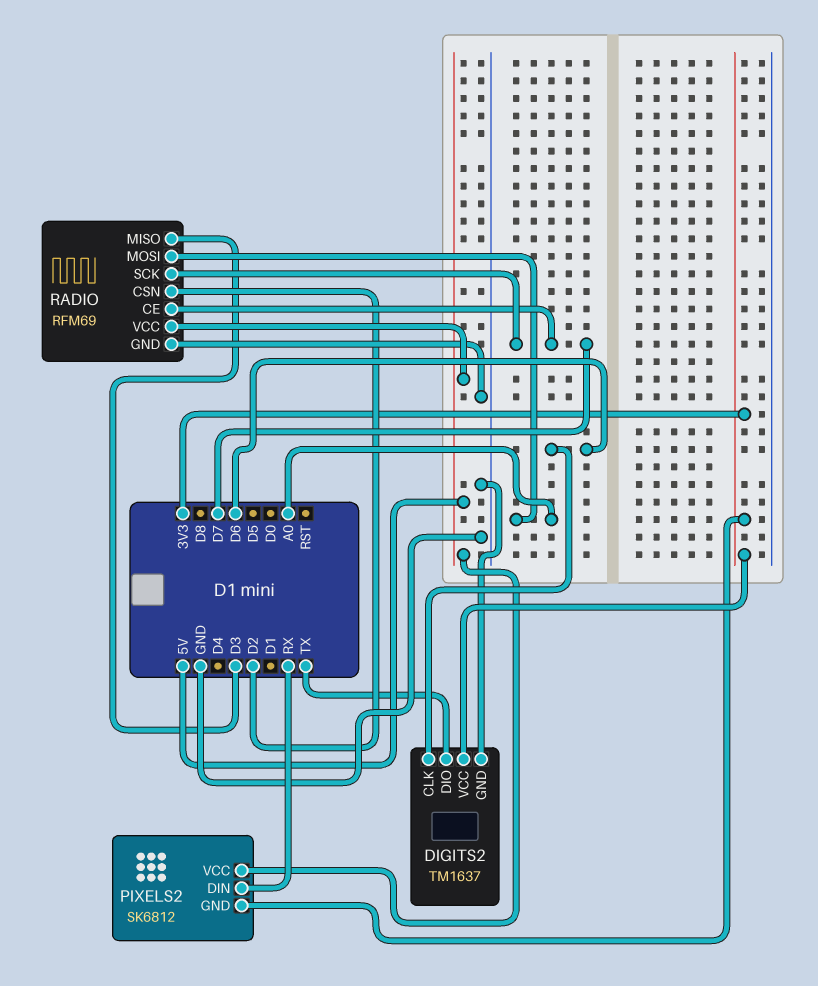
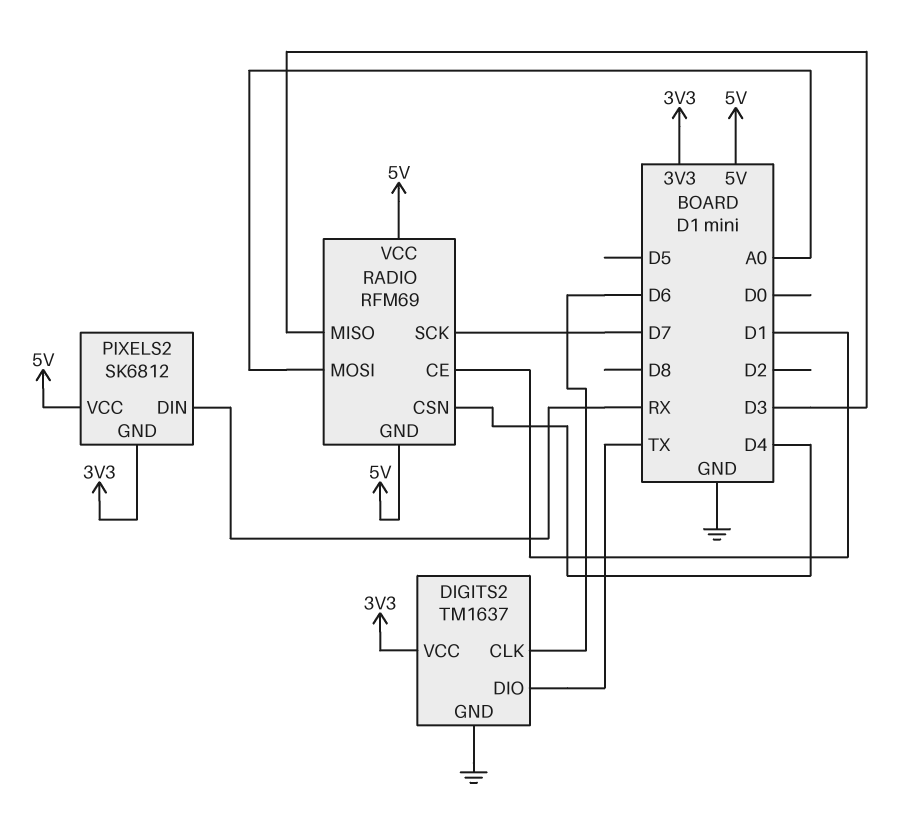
RADIO pin CE: D7 -> D1
RADIO pin CSN: D2 -> D4
RADIO pin GND: GND -> 5V

